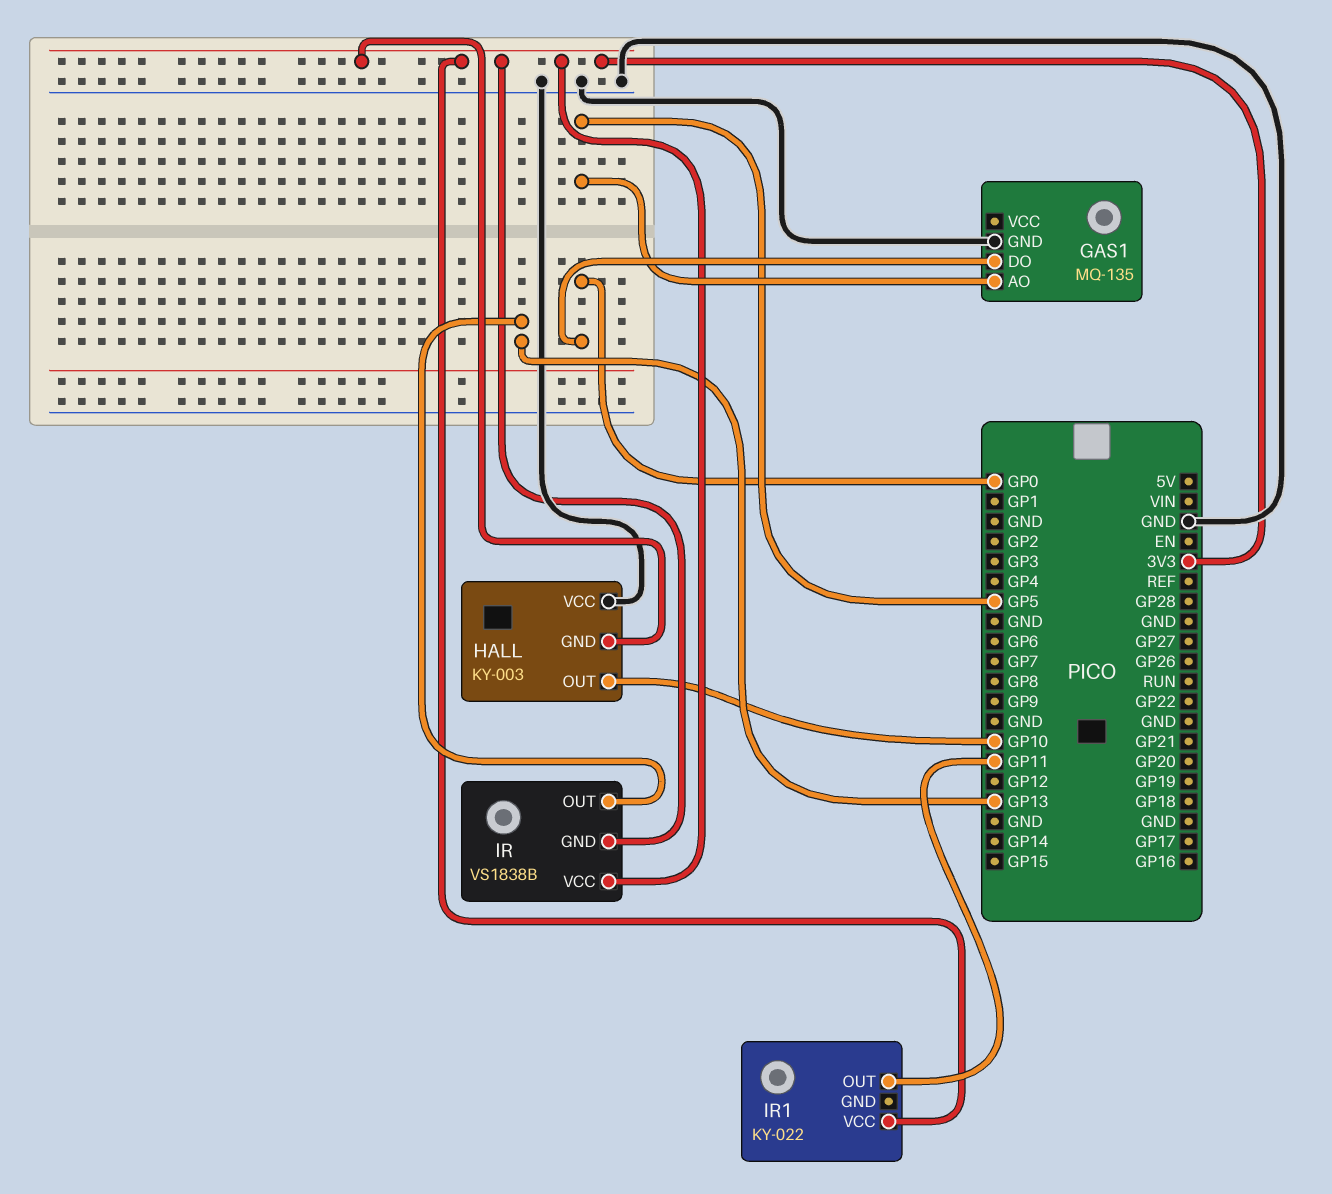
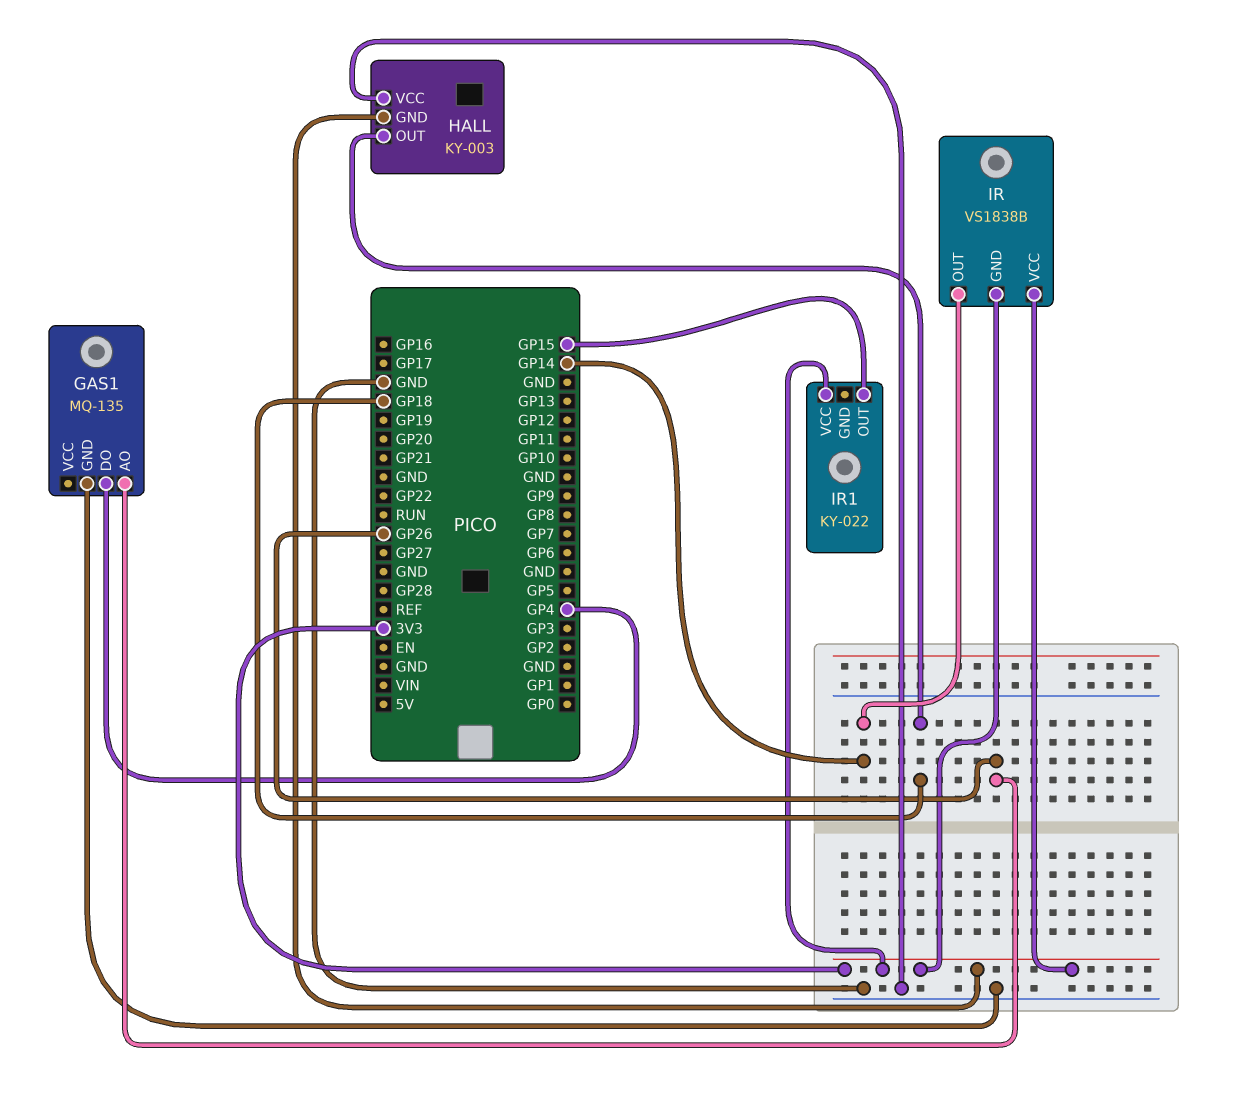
GAS1 pin AO: GP5 -> GP26
GAS1 pin DO: GP0 -> GP4
HALL pin OUT: GP10 -> GP18
IR pin OUT: GP13 -> GP14
IR1 pin OUT: GP11 -> GP15

